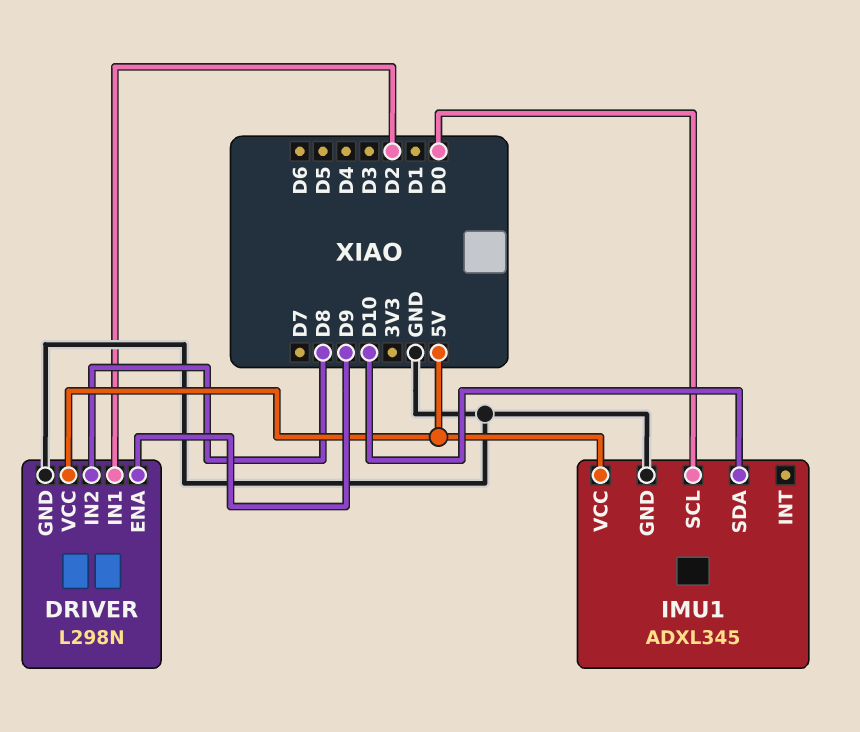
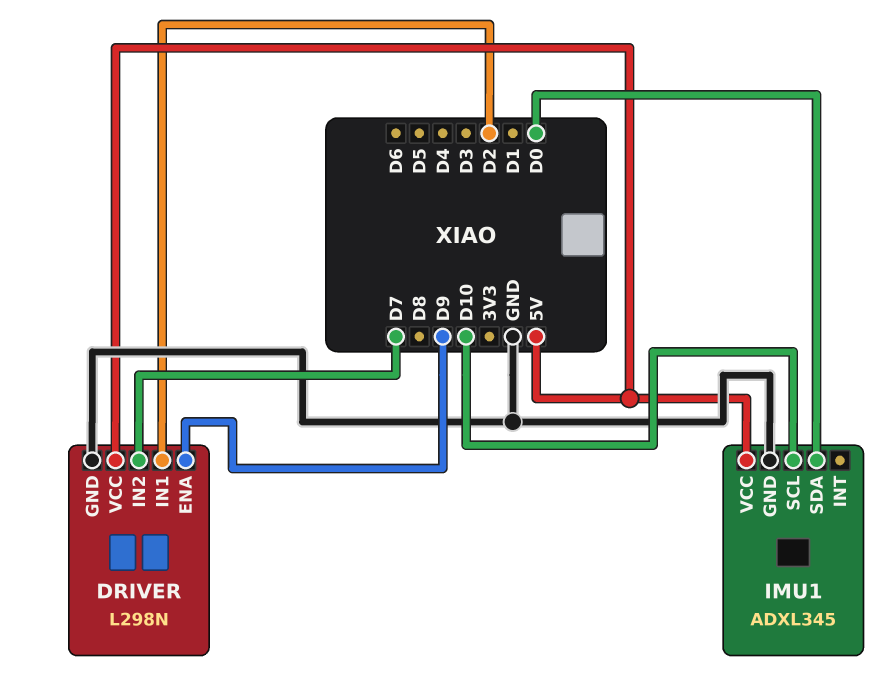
DRIVER pin IN2: D8 -> D7
IMU1 pin SCL: D0 -> D10
IMU1 pin SDA: D10 -> D0

